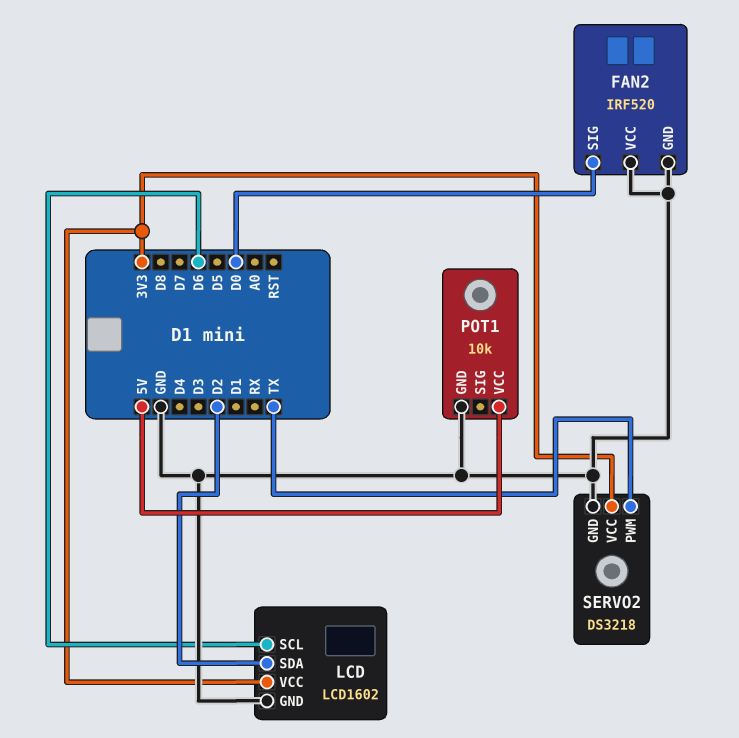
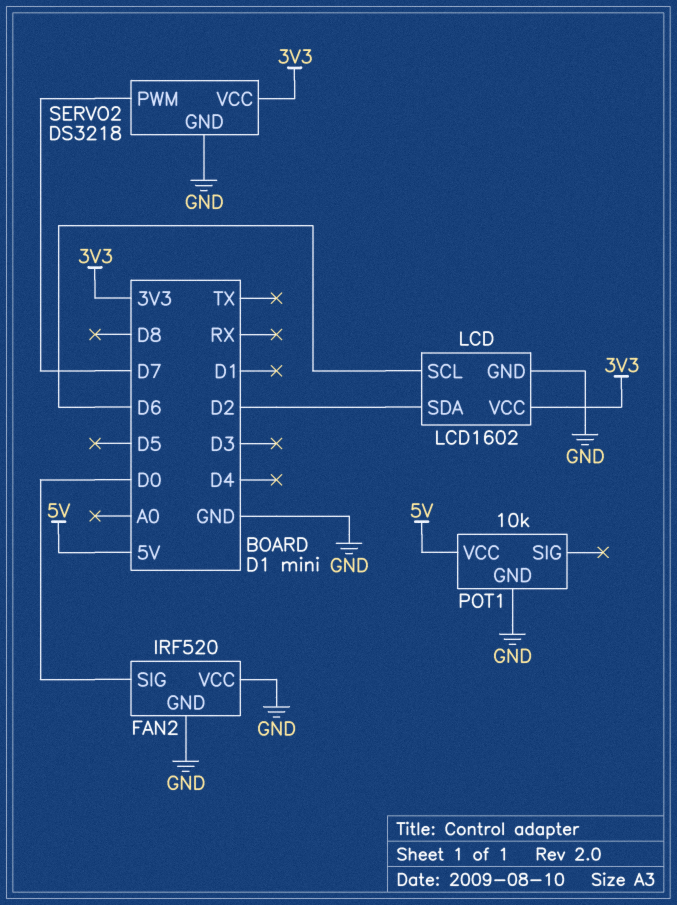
SERVO2 pin PWM: TX -> D7

